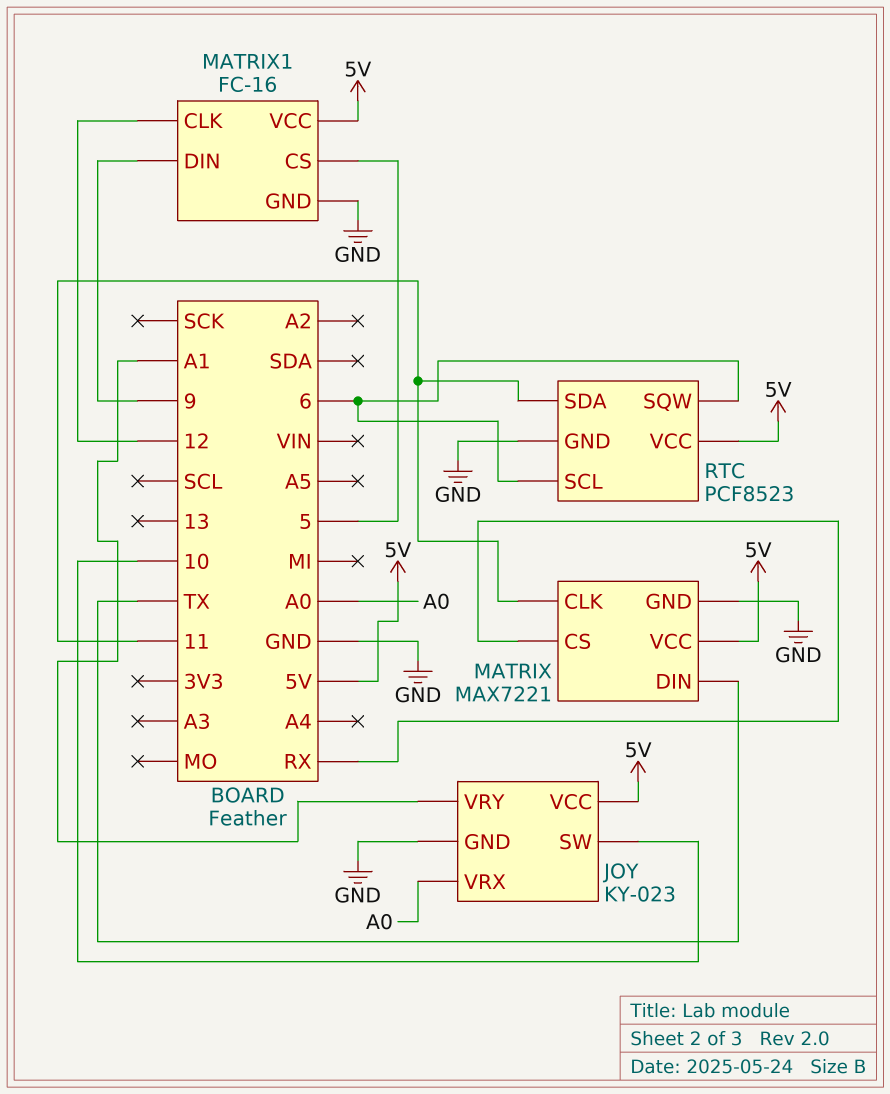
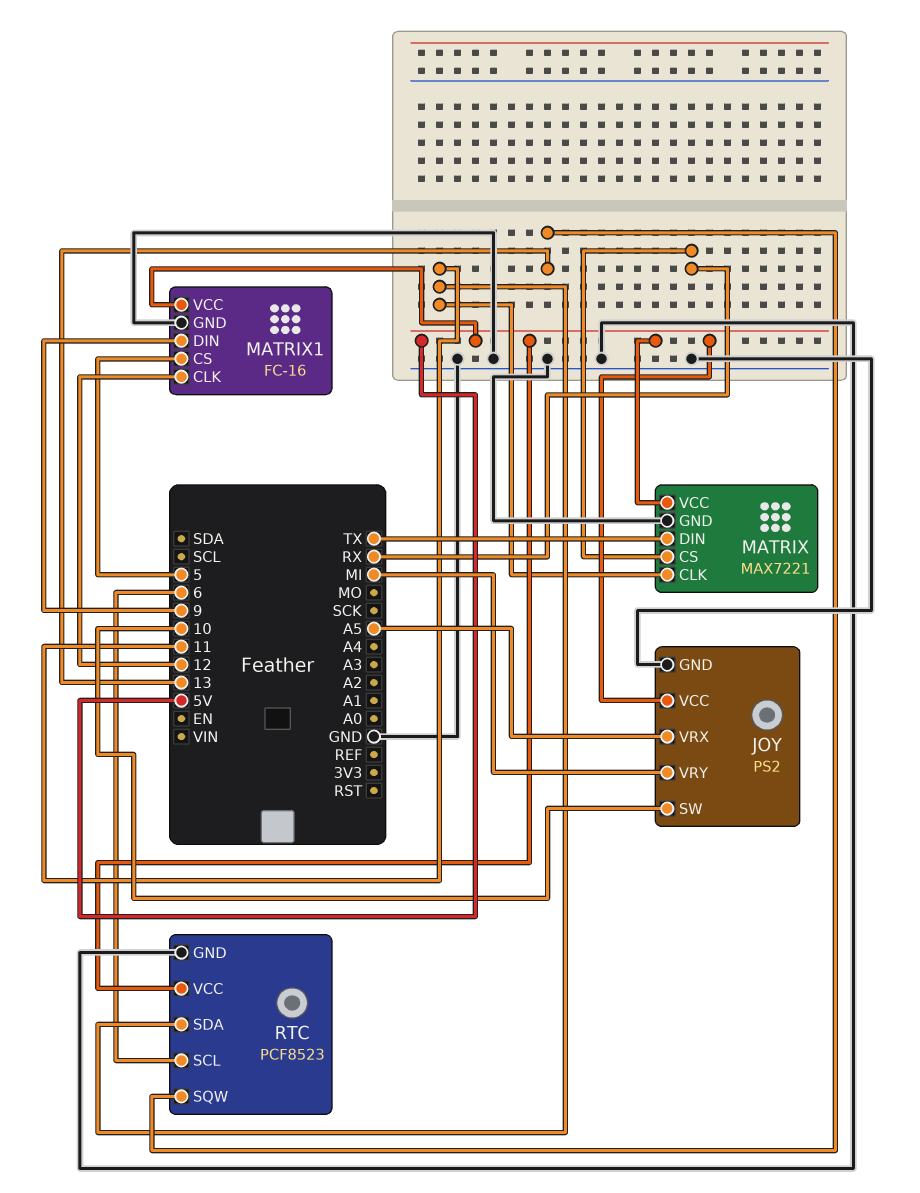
JOY: KY-023 -> PS2
JOY pin VRX: A0 -> A5
JOY pin VRY: A1 -> MI
RTC pin SQW: 6 -> 13

